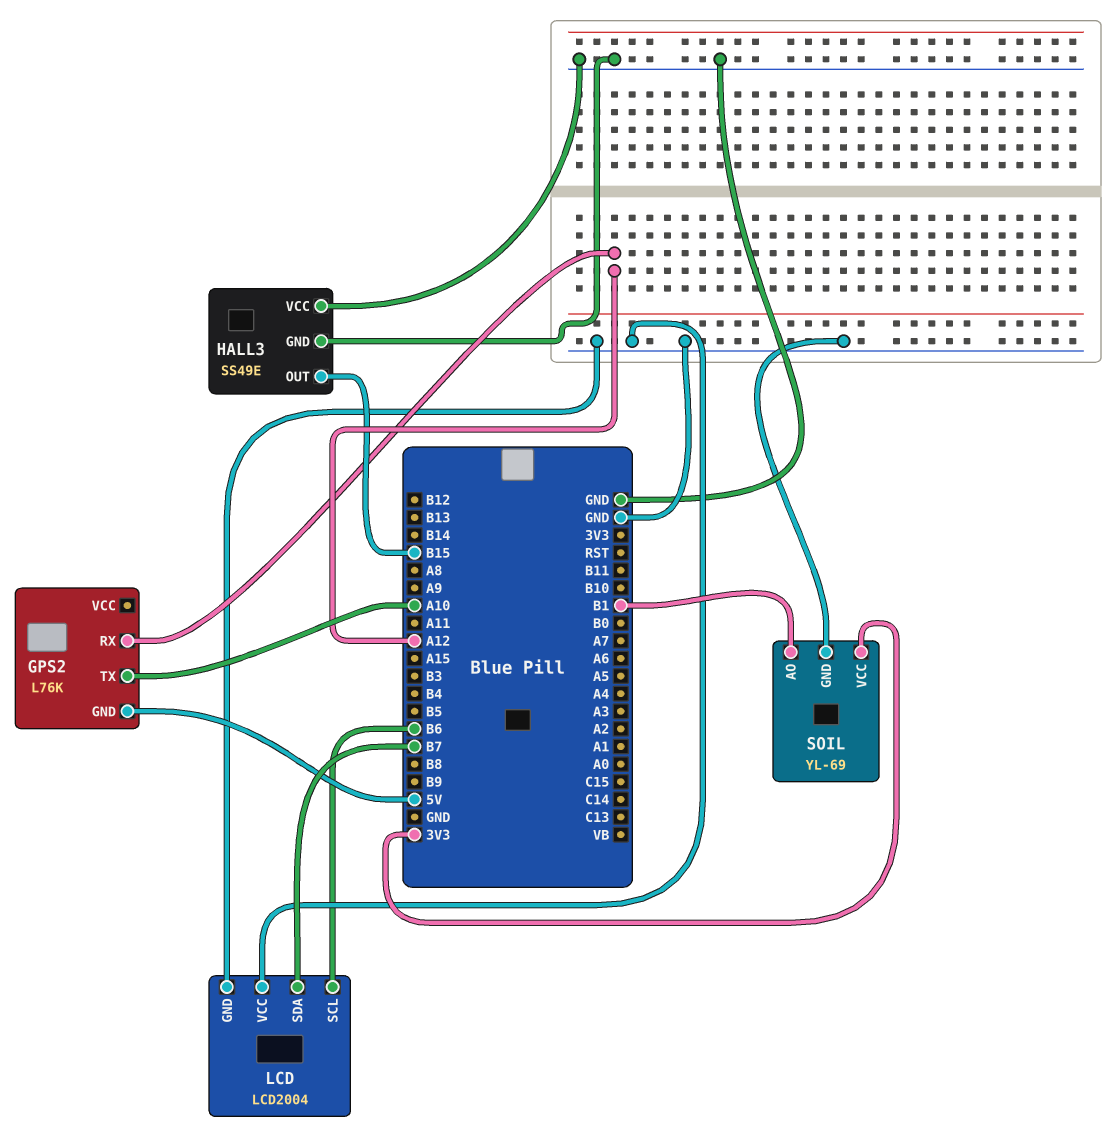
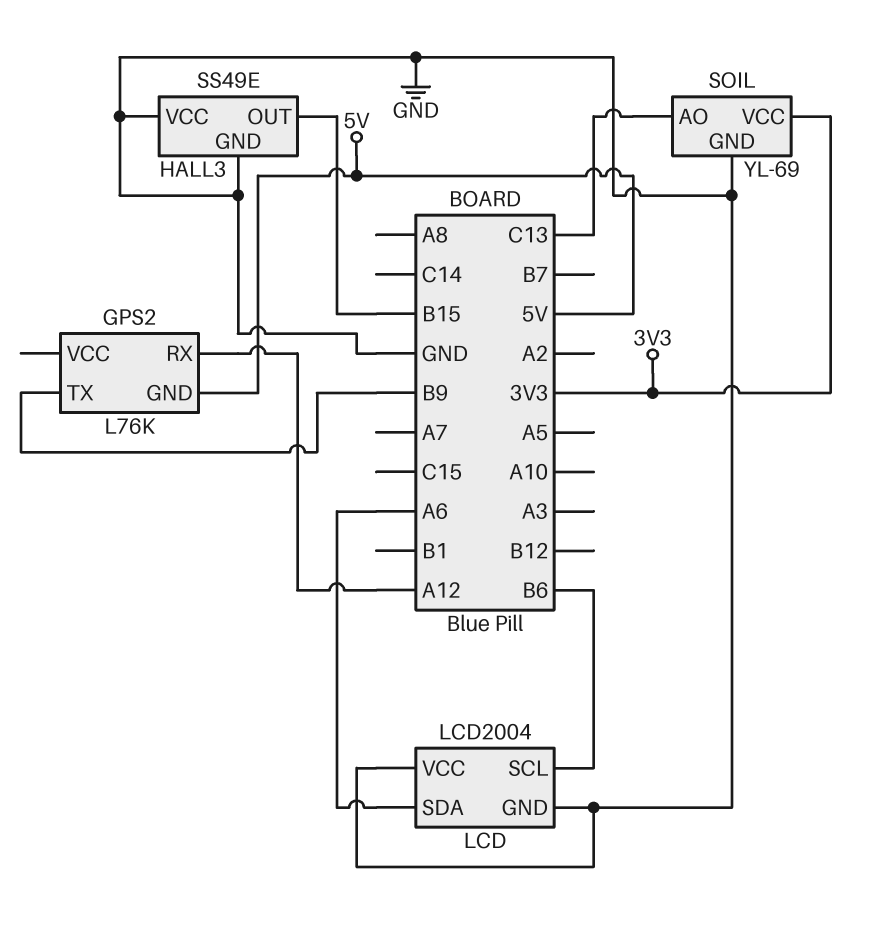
GPS2 pin TX: A10 -> B9
LCD pin SDA: B7 -> A6
SOIL pin AO: B1 -> C13

